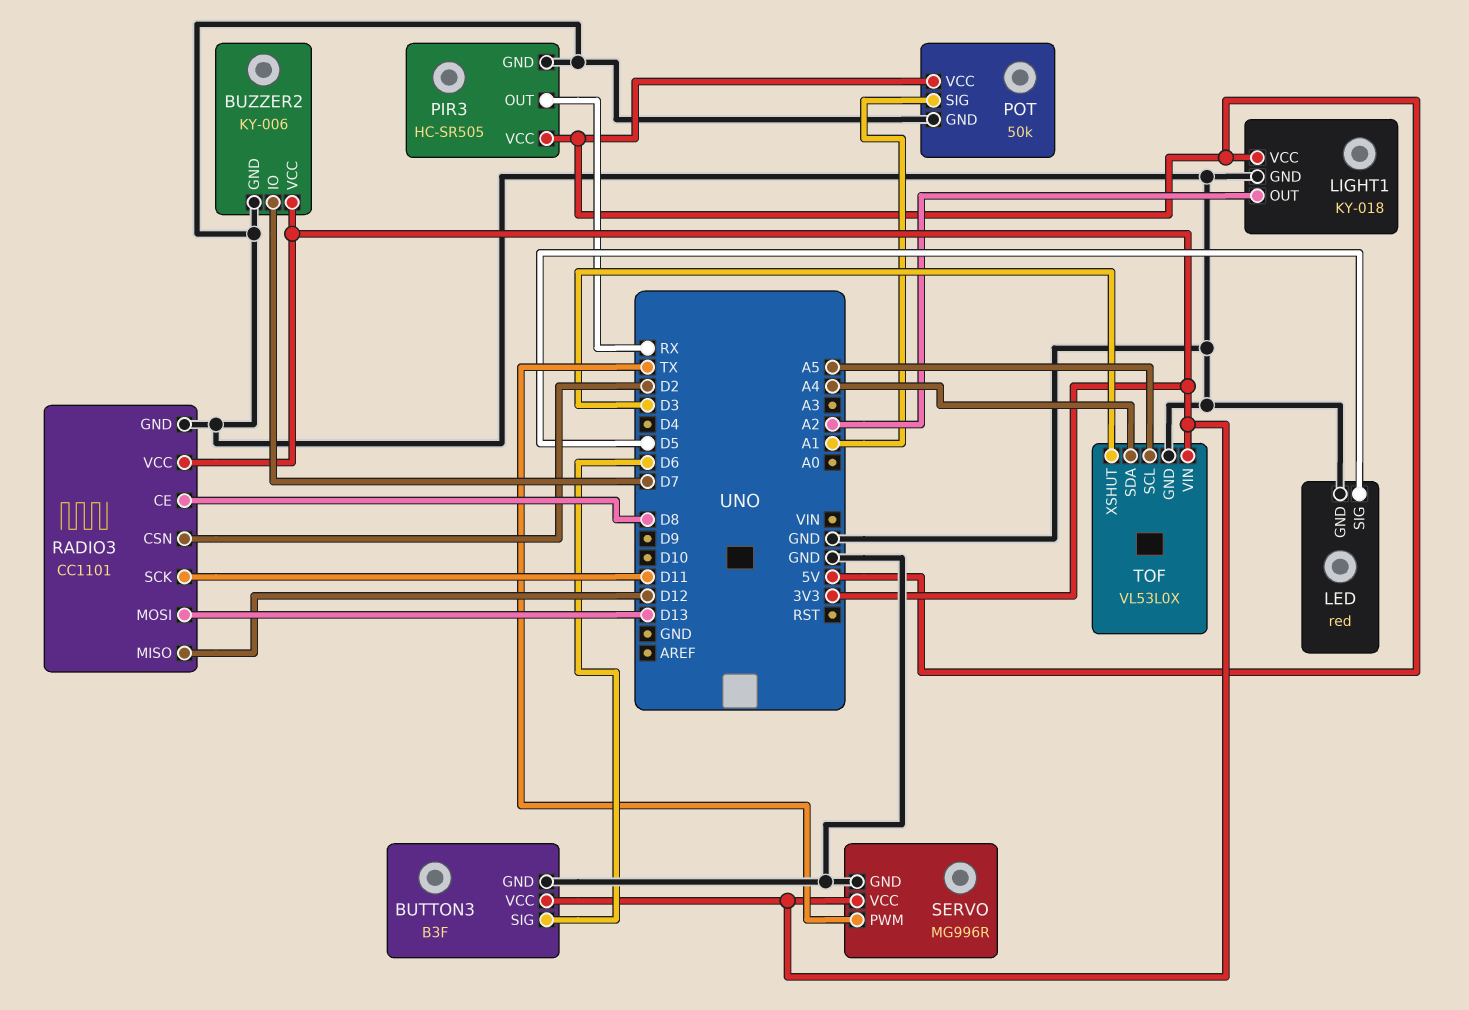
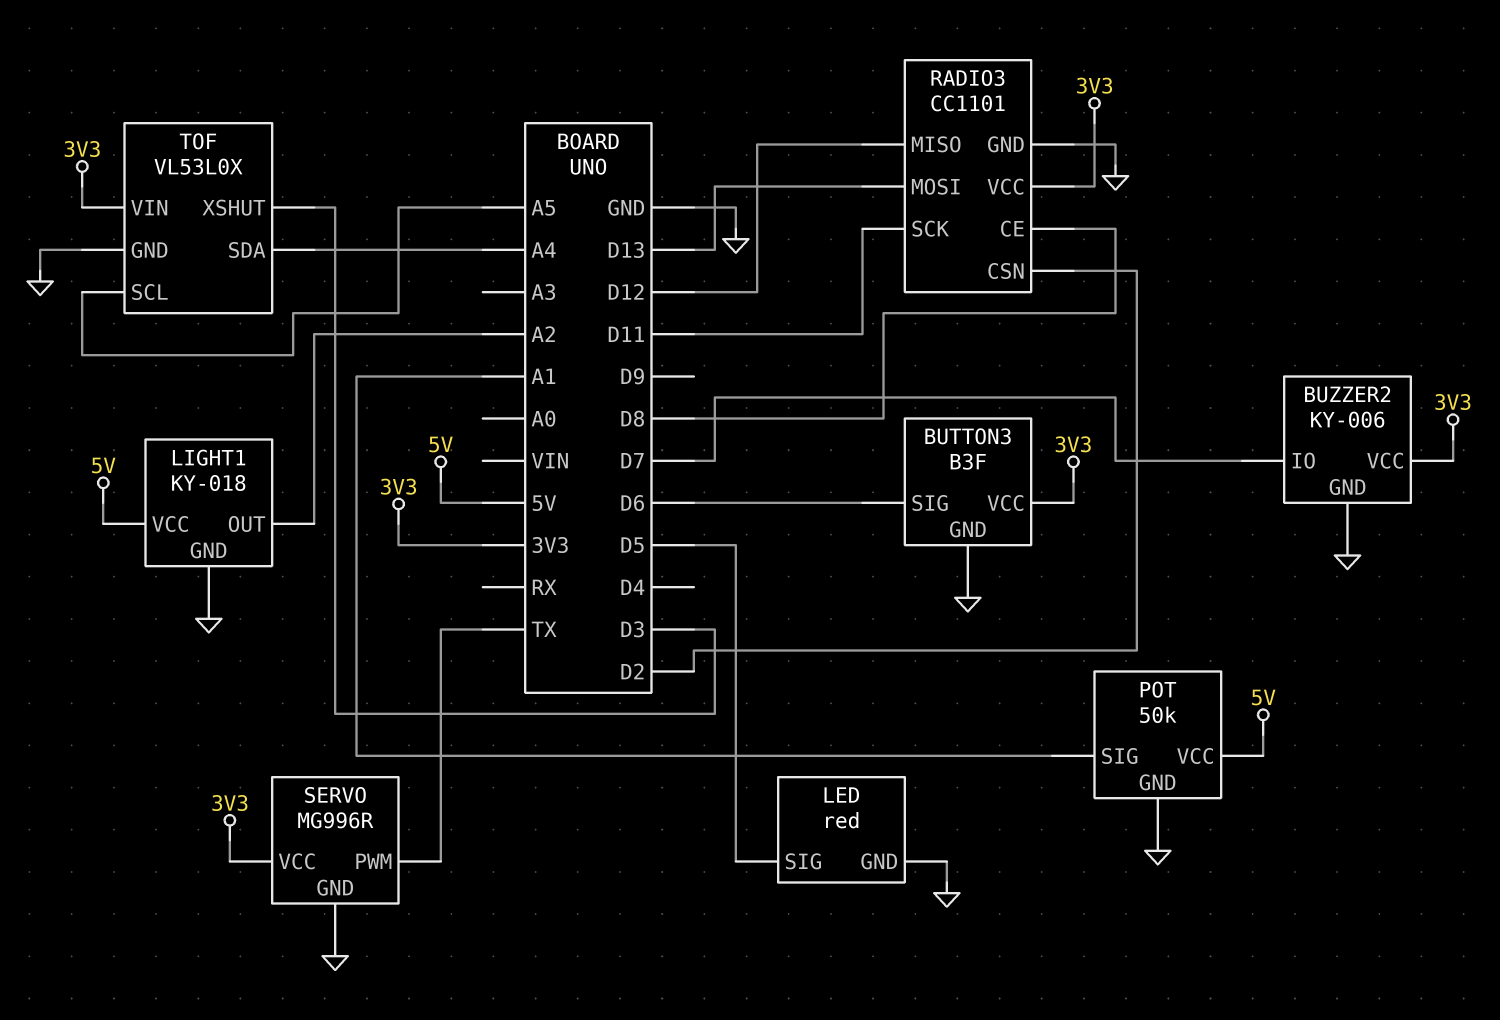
PIR3: HC-SR505 -> none
PIR3 pin GND: GND -> none
PIR3 pin OUT: RX -> none
PIR3 pin VCC: 5V -> none

